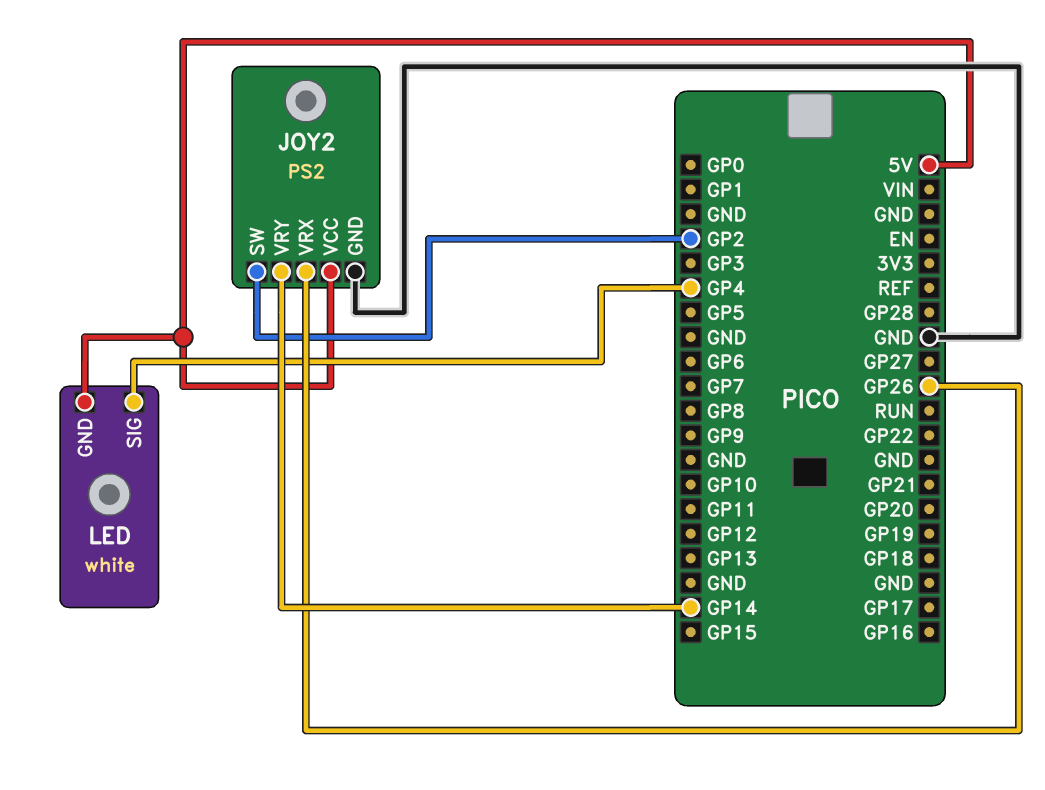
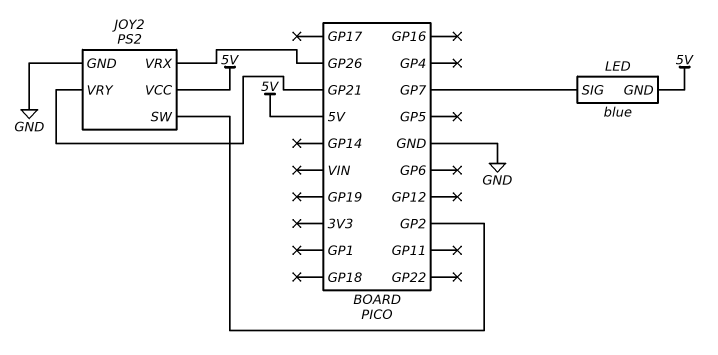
JOY2 pin VRY: GP14 -> GP21
LED: white -> blue
LED pin SIG: GP4 -> GP7

